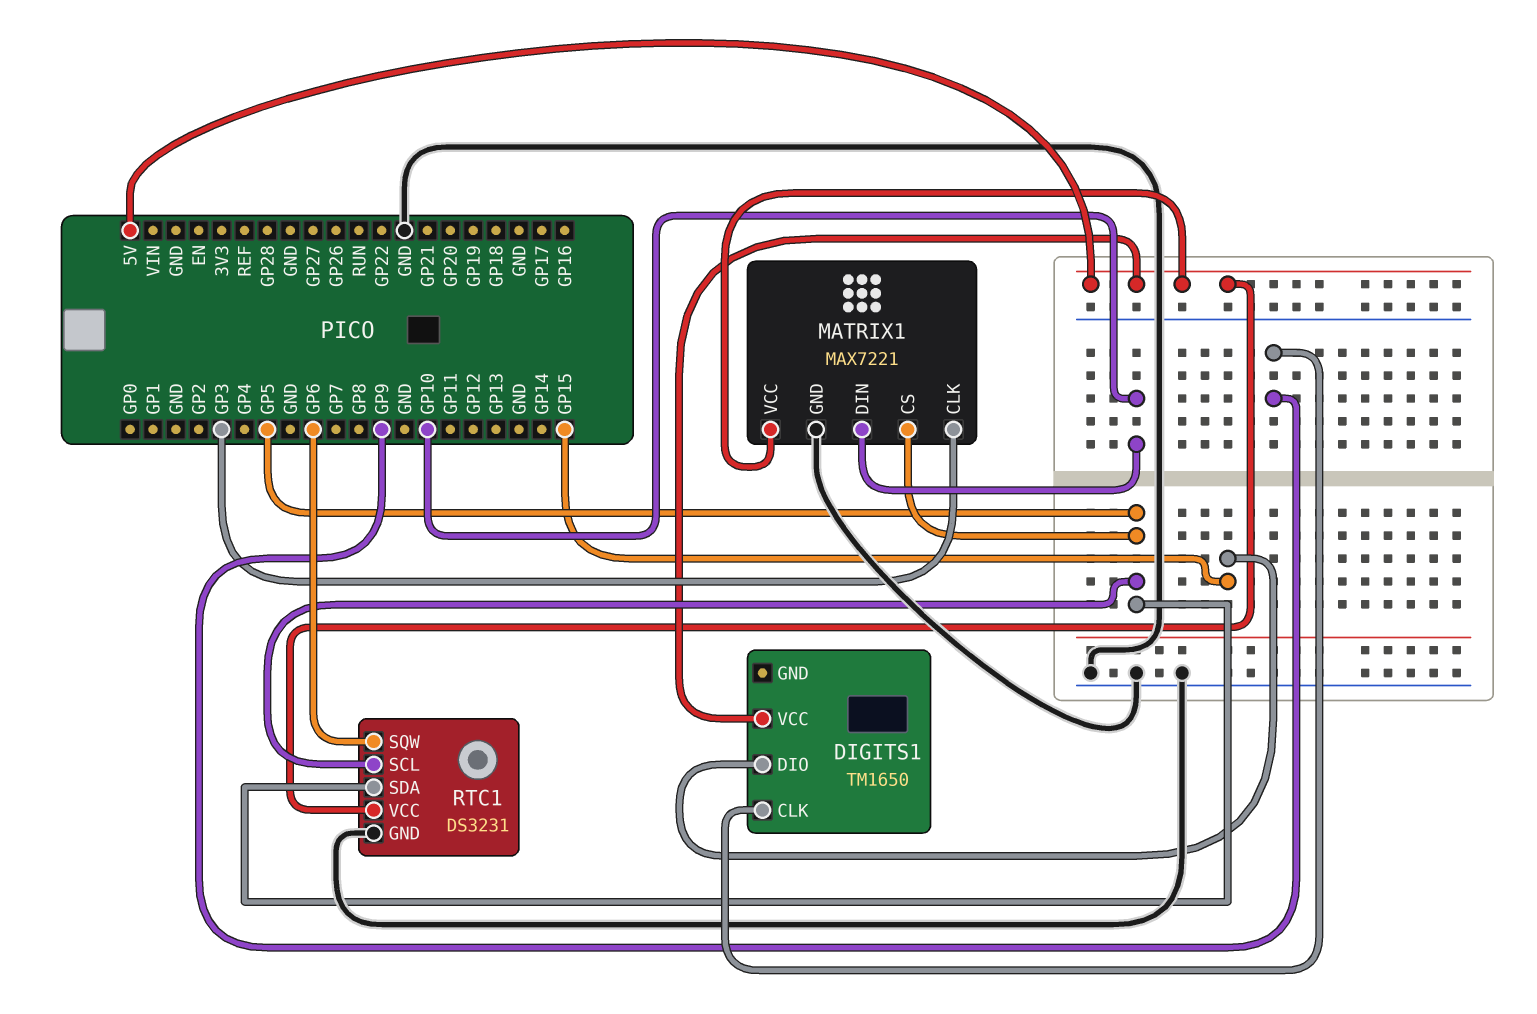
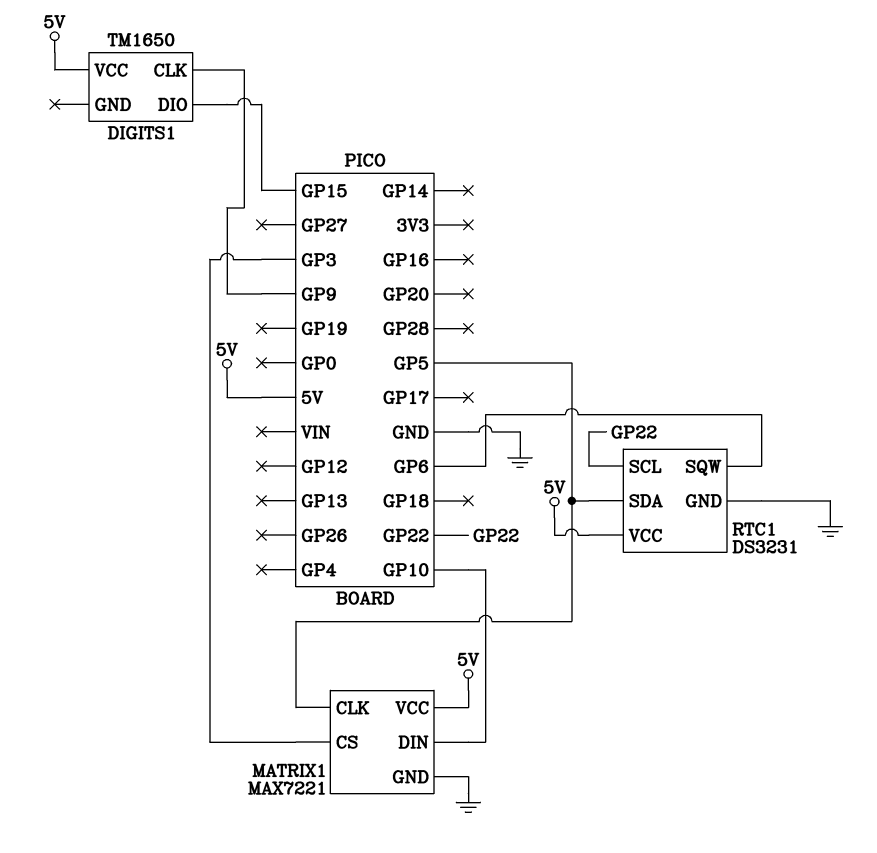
MATRIX1 pin CLK: GP3 -> GP5
MATRIX1 pin CS: GP5 -> GP3
RTC1 pin SCL: GP5 -> GP22

